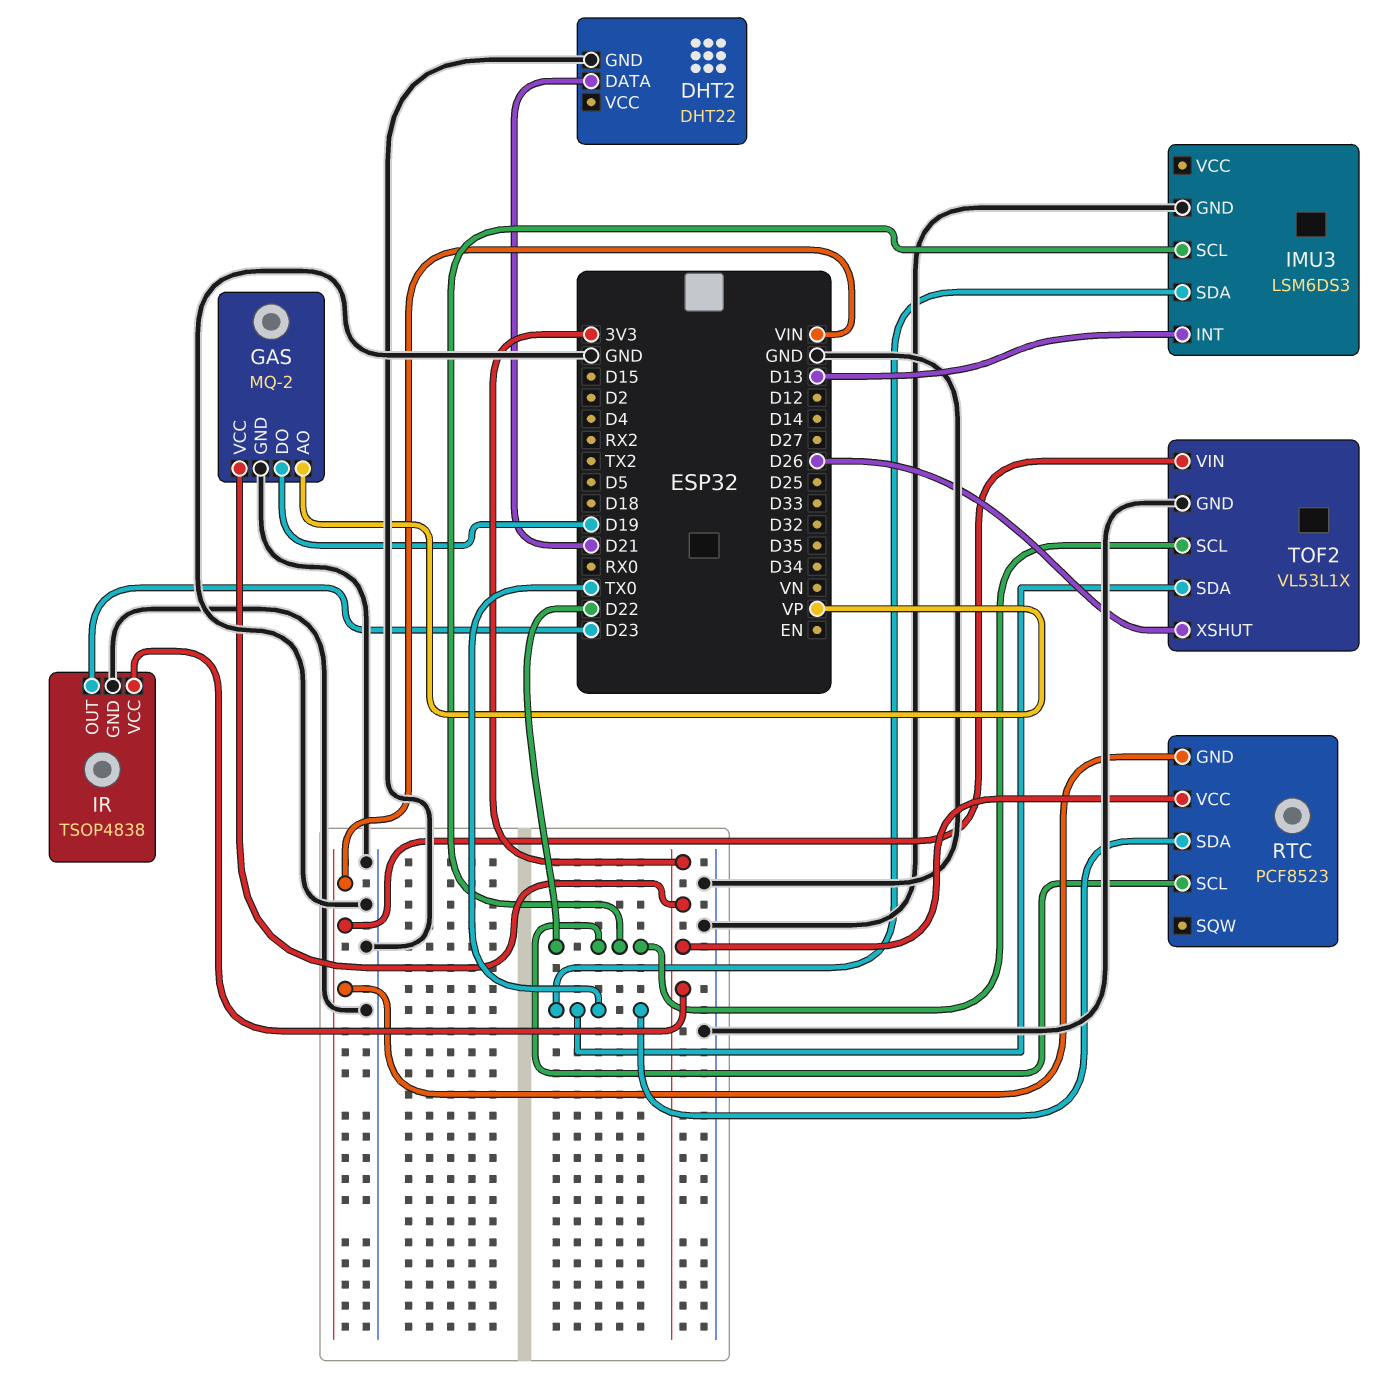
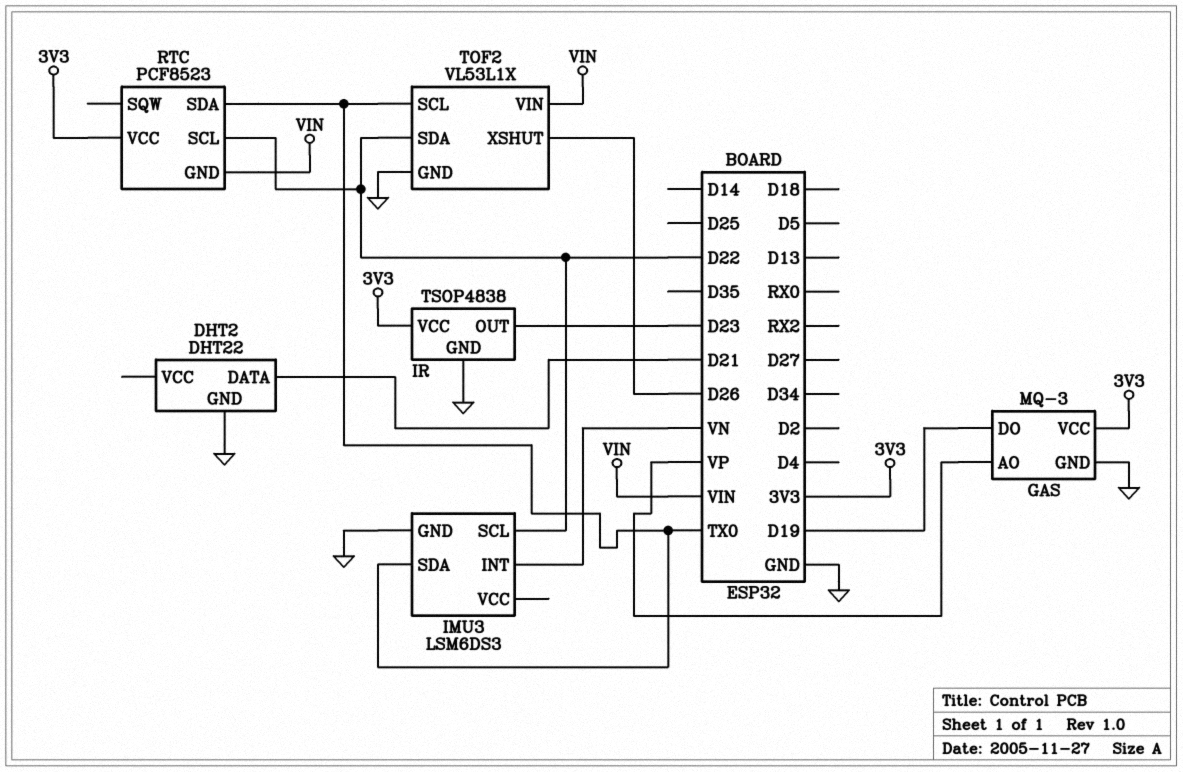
GAS: MQ-2 -> MQ-3
IMU3 pin INT: D13 -> VN
TOF2 pin SCL: D22 -> TX0
TOF2 pin SDA: TX0 -> D22

